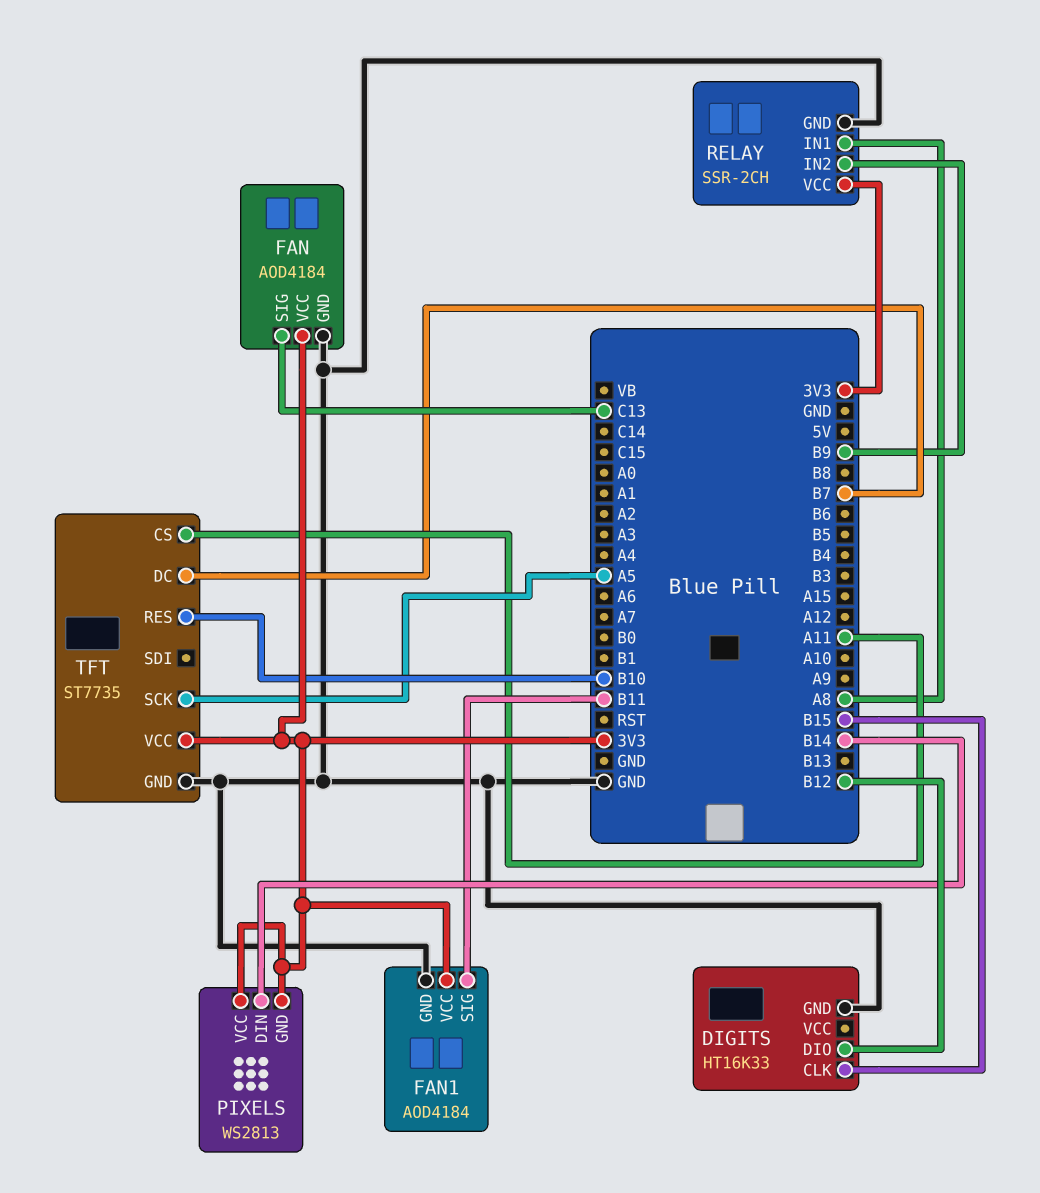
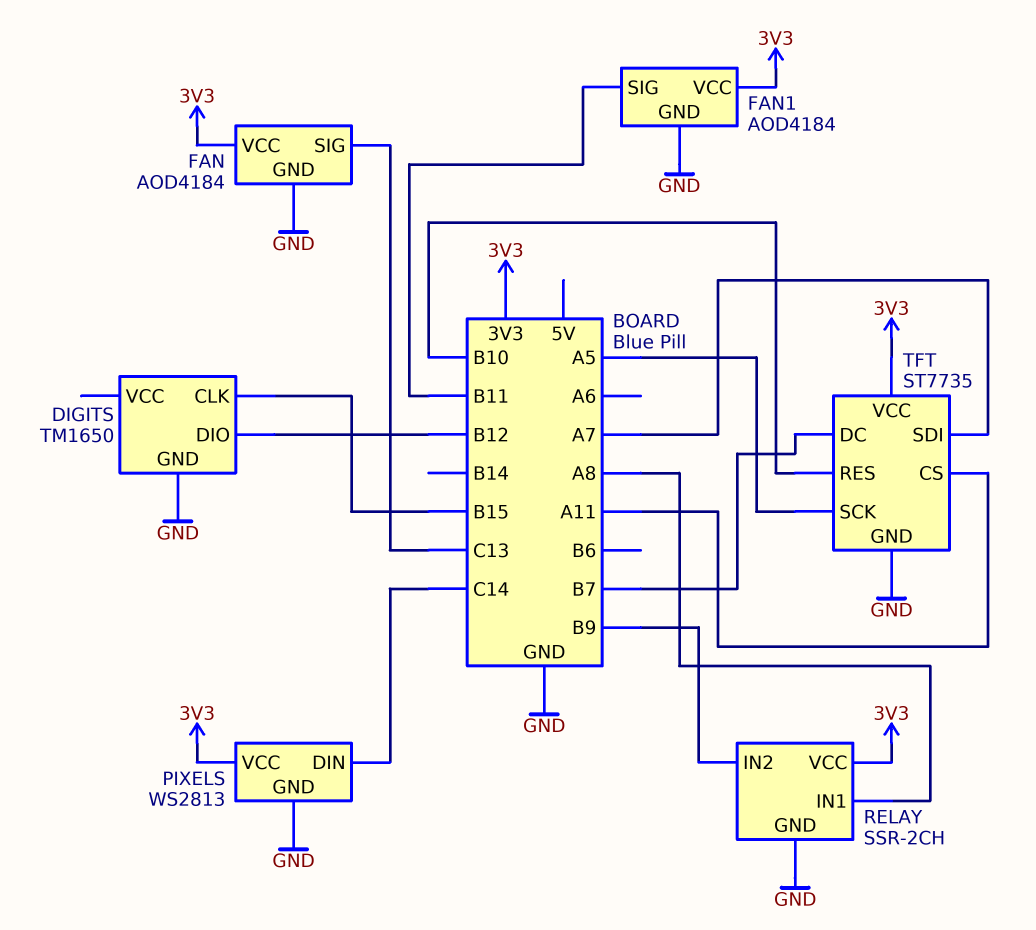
DIGITS: HT16K33 -> TM1650
PIXELS pin DIN: B14 -> C14
PIXELS pin GND: 3V3 -> GND
TFT pin SDI: none -> A7

